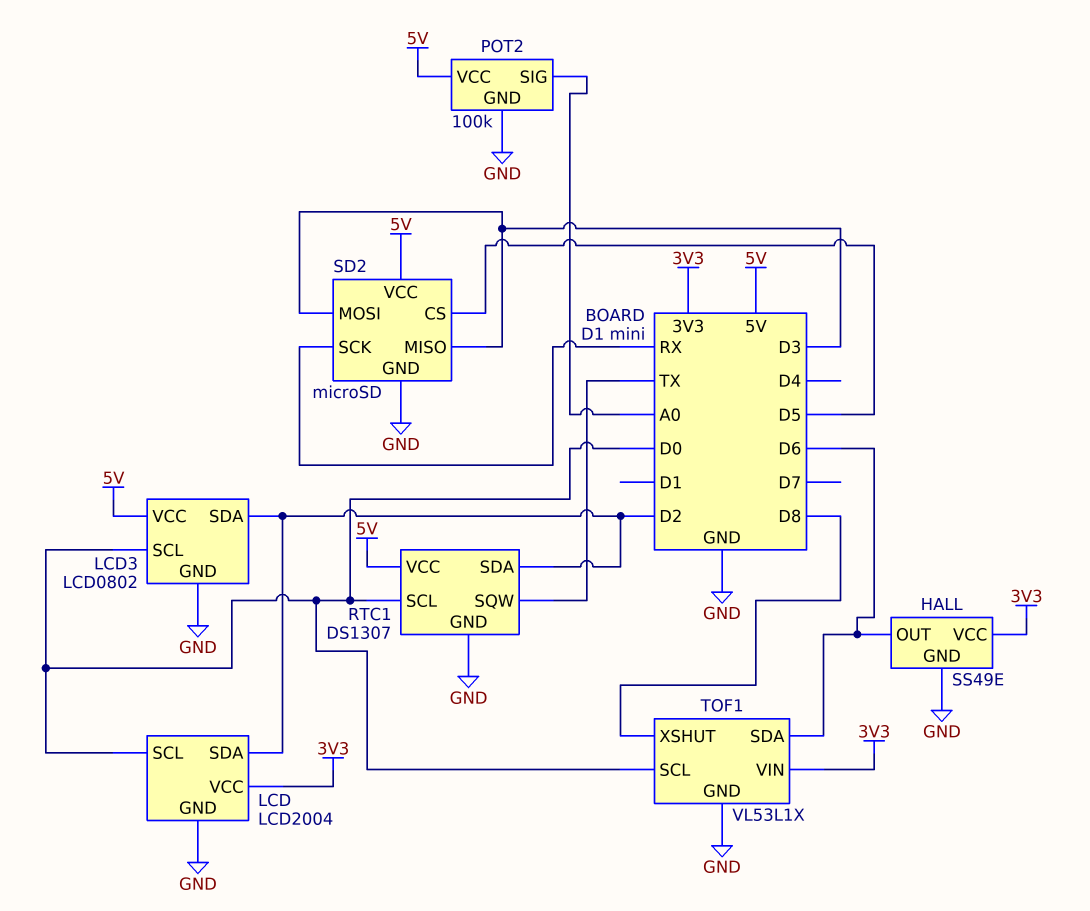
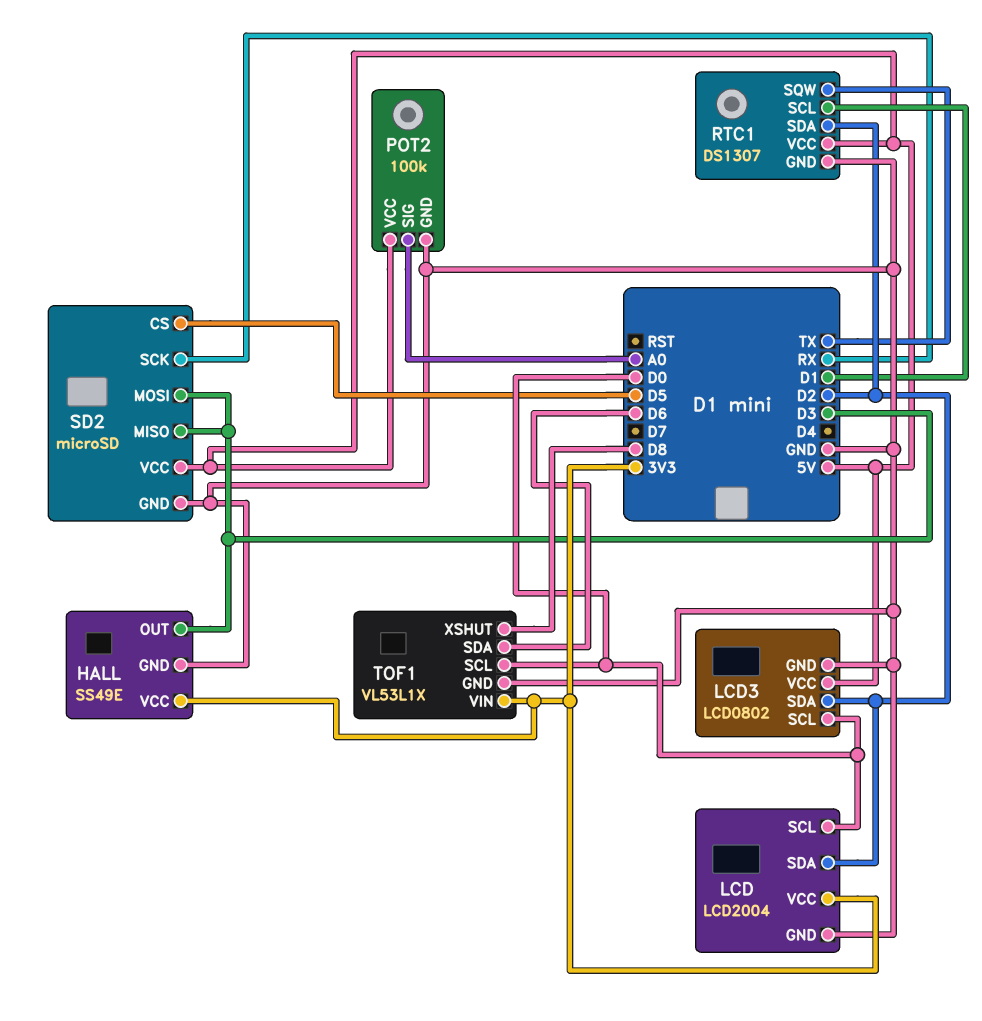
HALL pin OUT: D6 -> D3
RTC1 pin SCL: D0 -> D1

